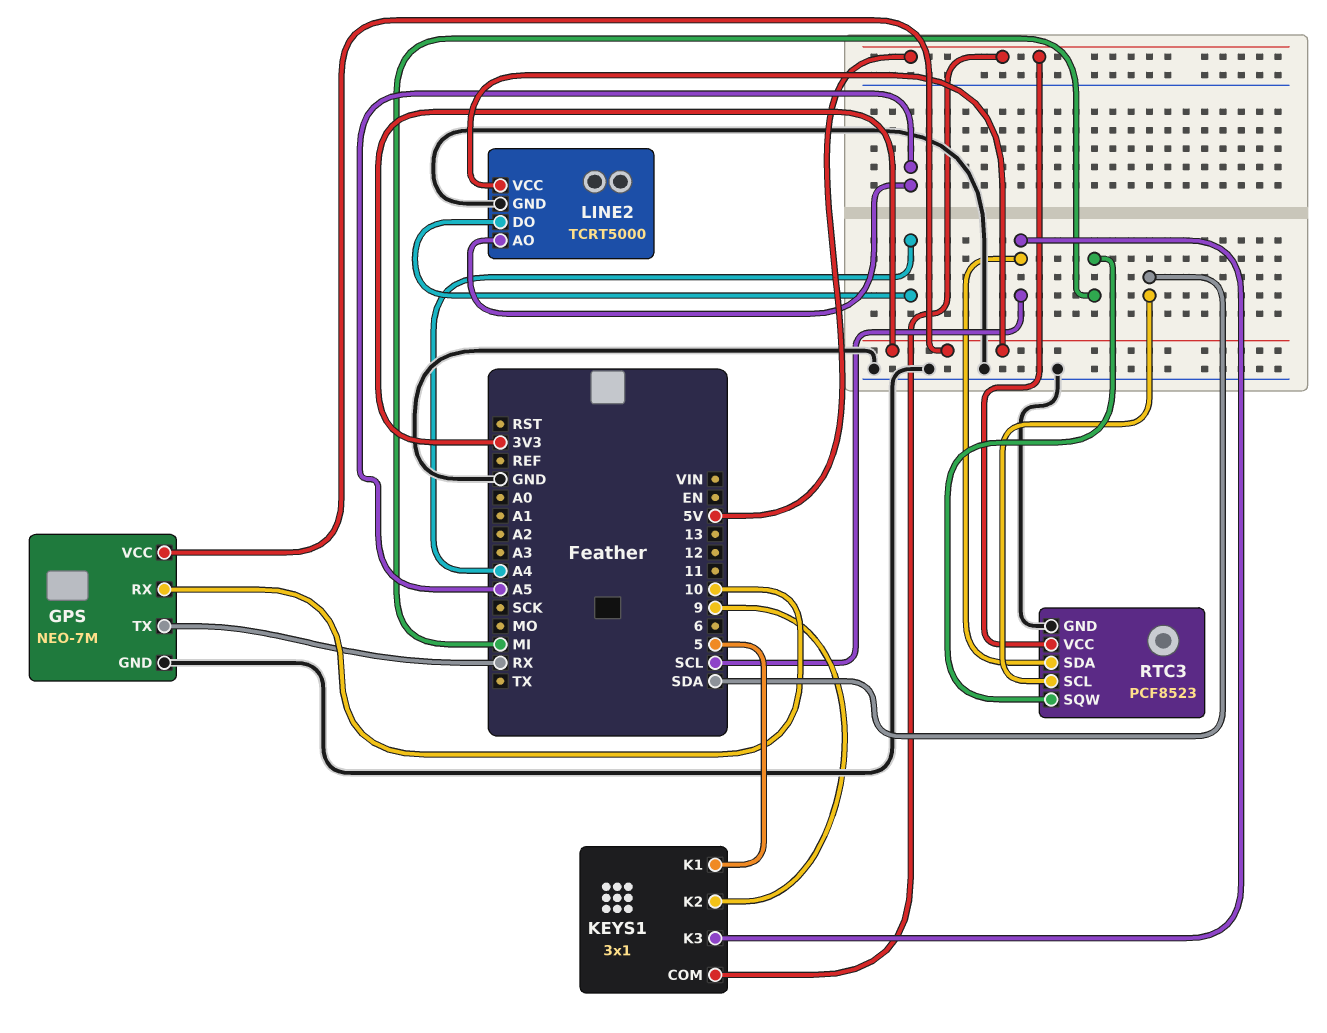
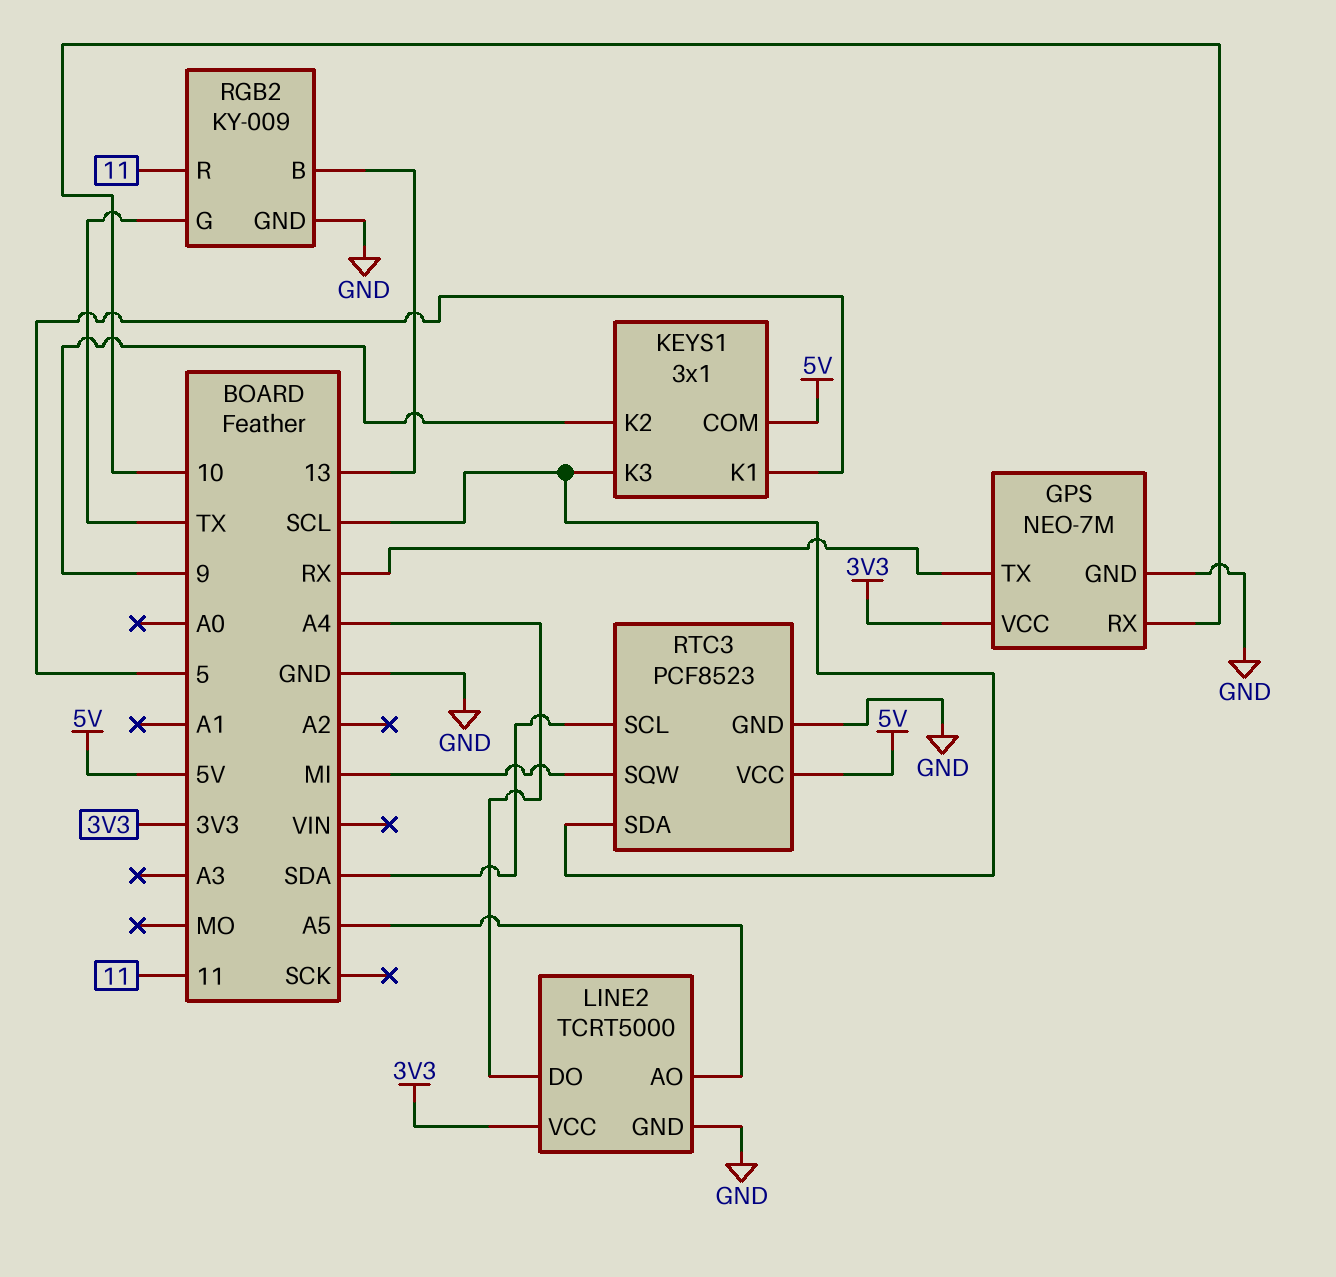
RGB2: none -> KY-009
RGB2 pin B: none -> 13
RGB2 pin G: none -> TX
RGB2 pin GND: none -> GND
RGB2 pin R: none -> 11

